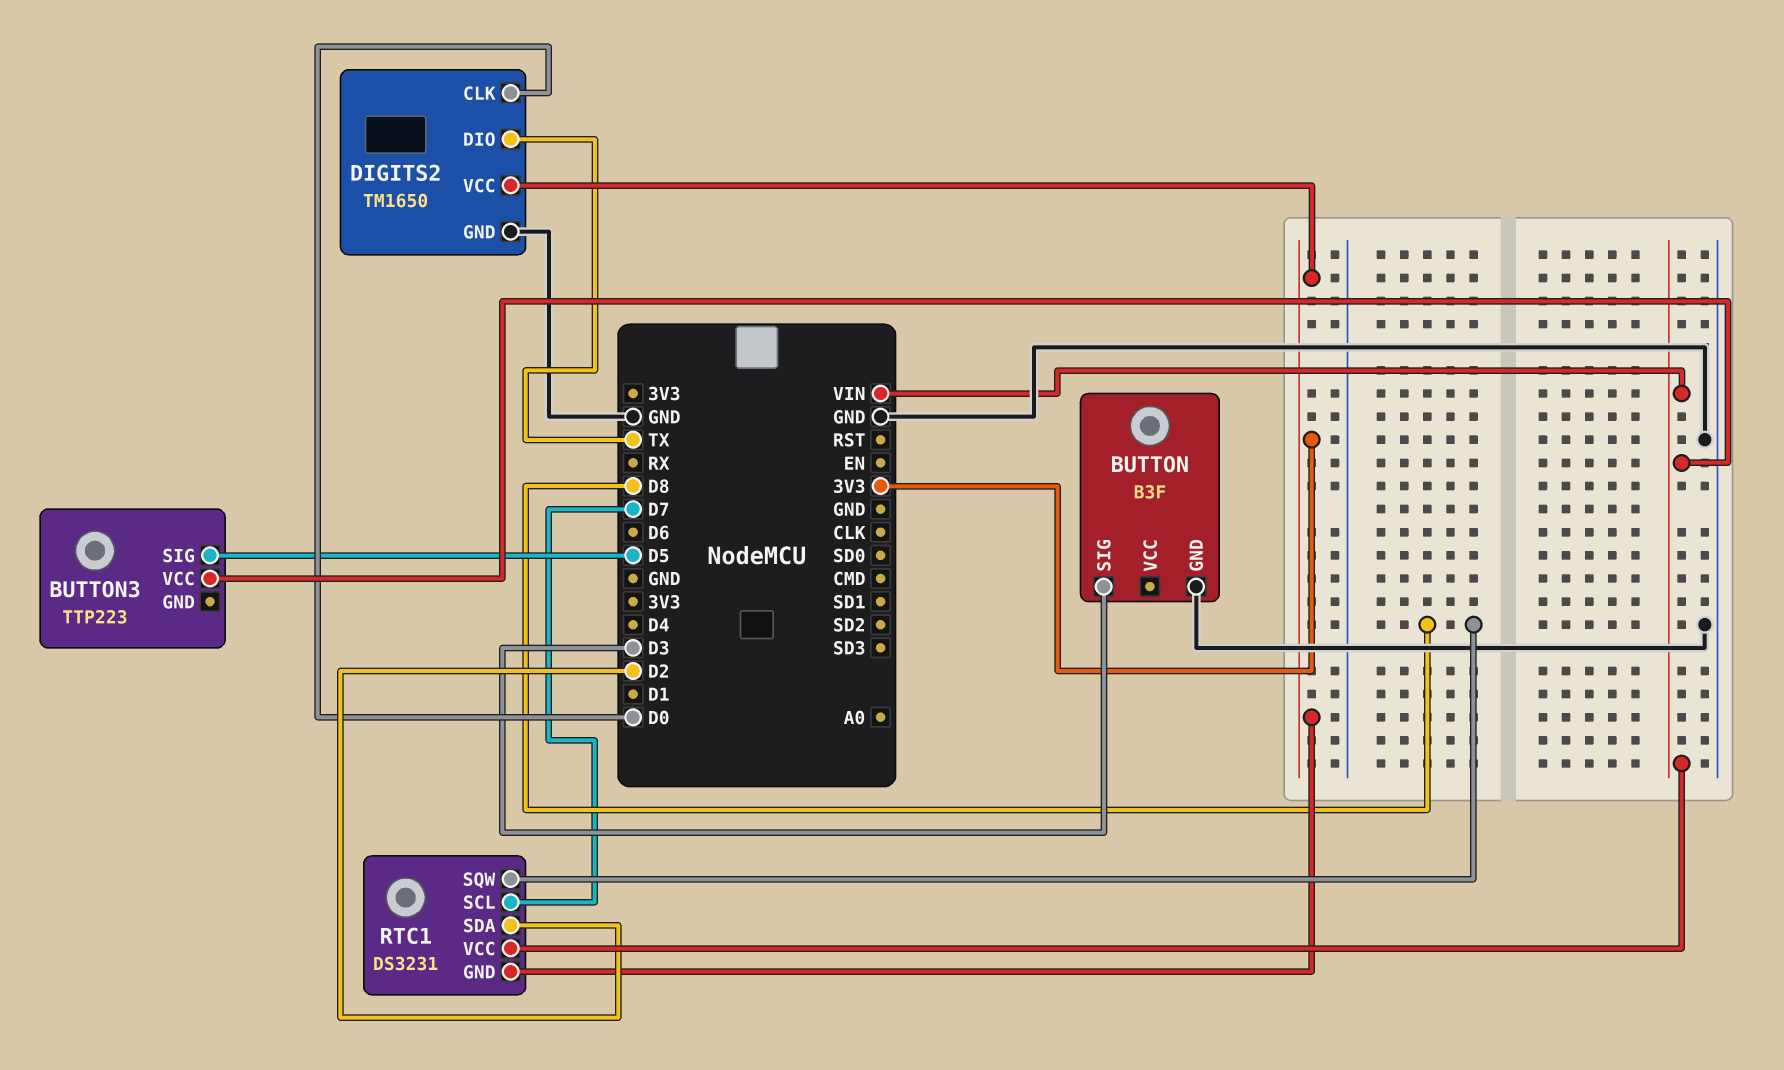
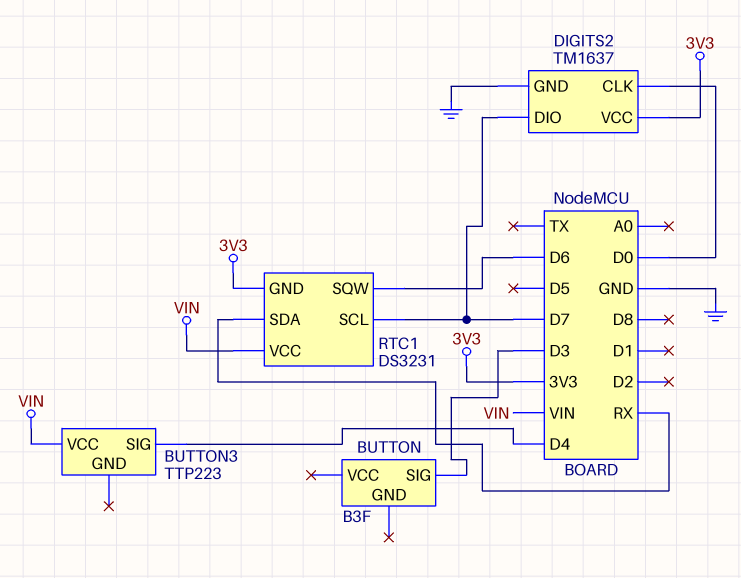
BUTTON pin GND: GND -> none
BUTTON3 pin SIG: D5 -> D4
DIGITS2: TM1650 -> TM1637
DIGITS2 pin DIO: TX -> D7
RTC1 pin SDA: D2 -> RX
RTC1 pin SQW: D8 -> D6

